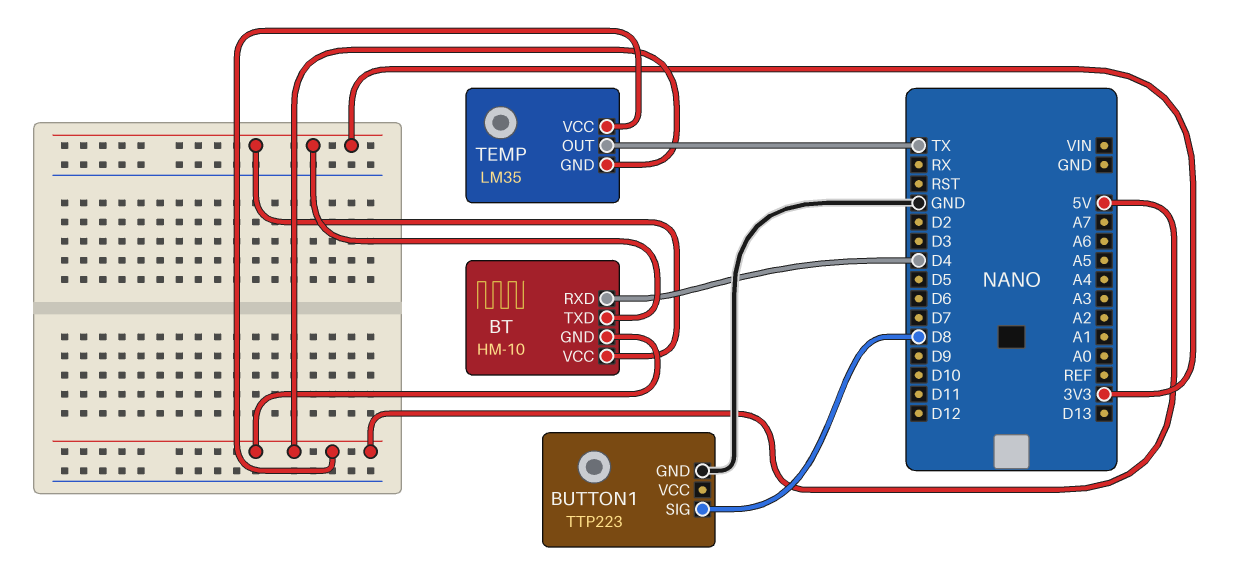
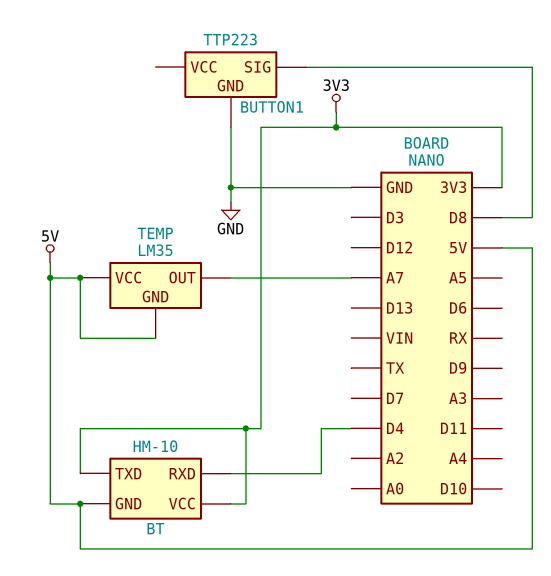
TEMP pin OUT: TX -> A7

